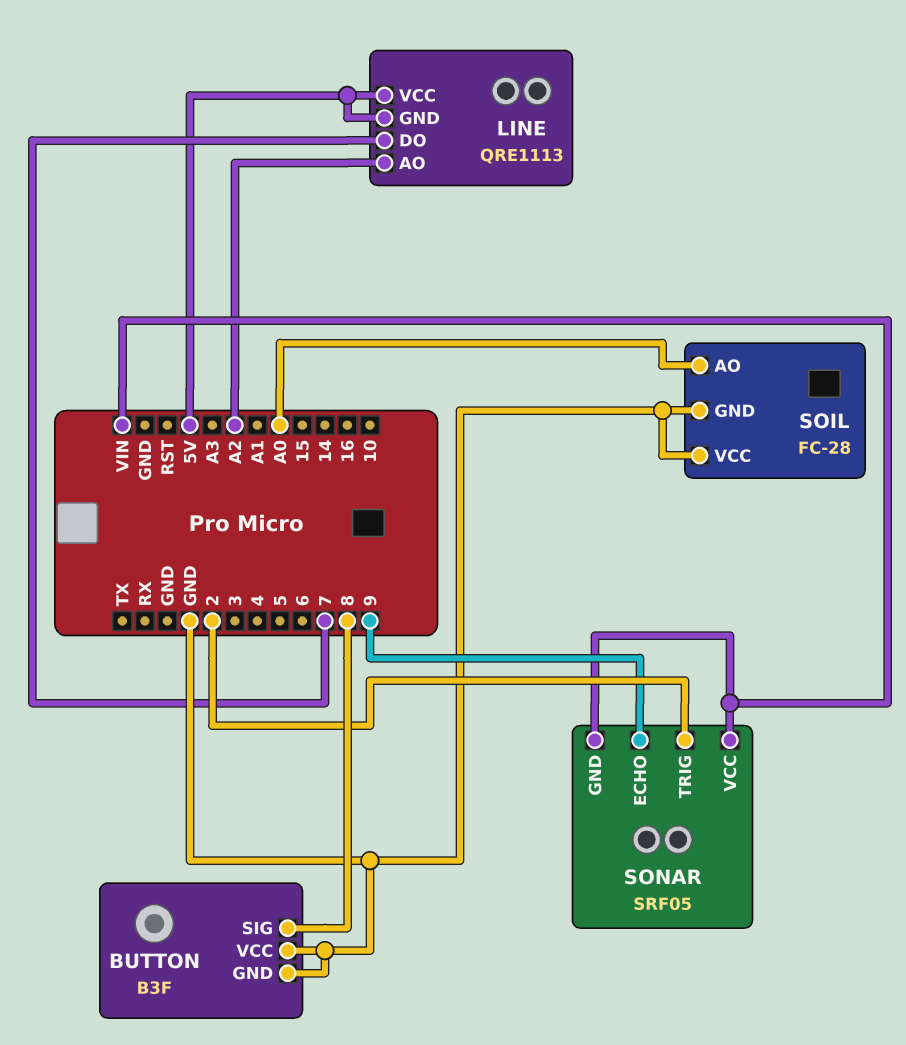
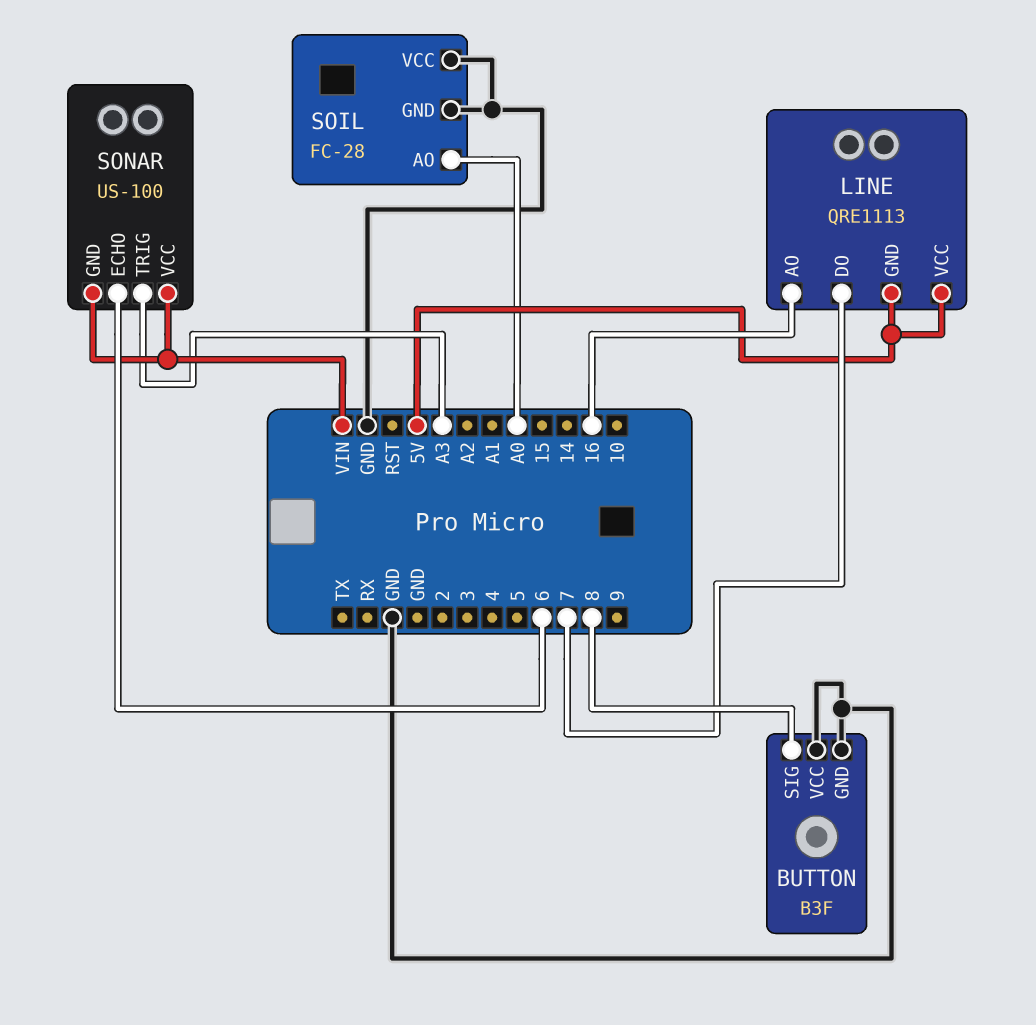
LINE pin AO: A2 -> 16
SONAR: SRF05 -> US-100
SONAR pin ECHO: 9 -> 6
SONAR pin TRIG: 2 -> A3

